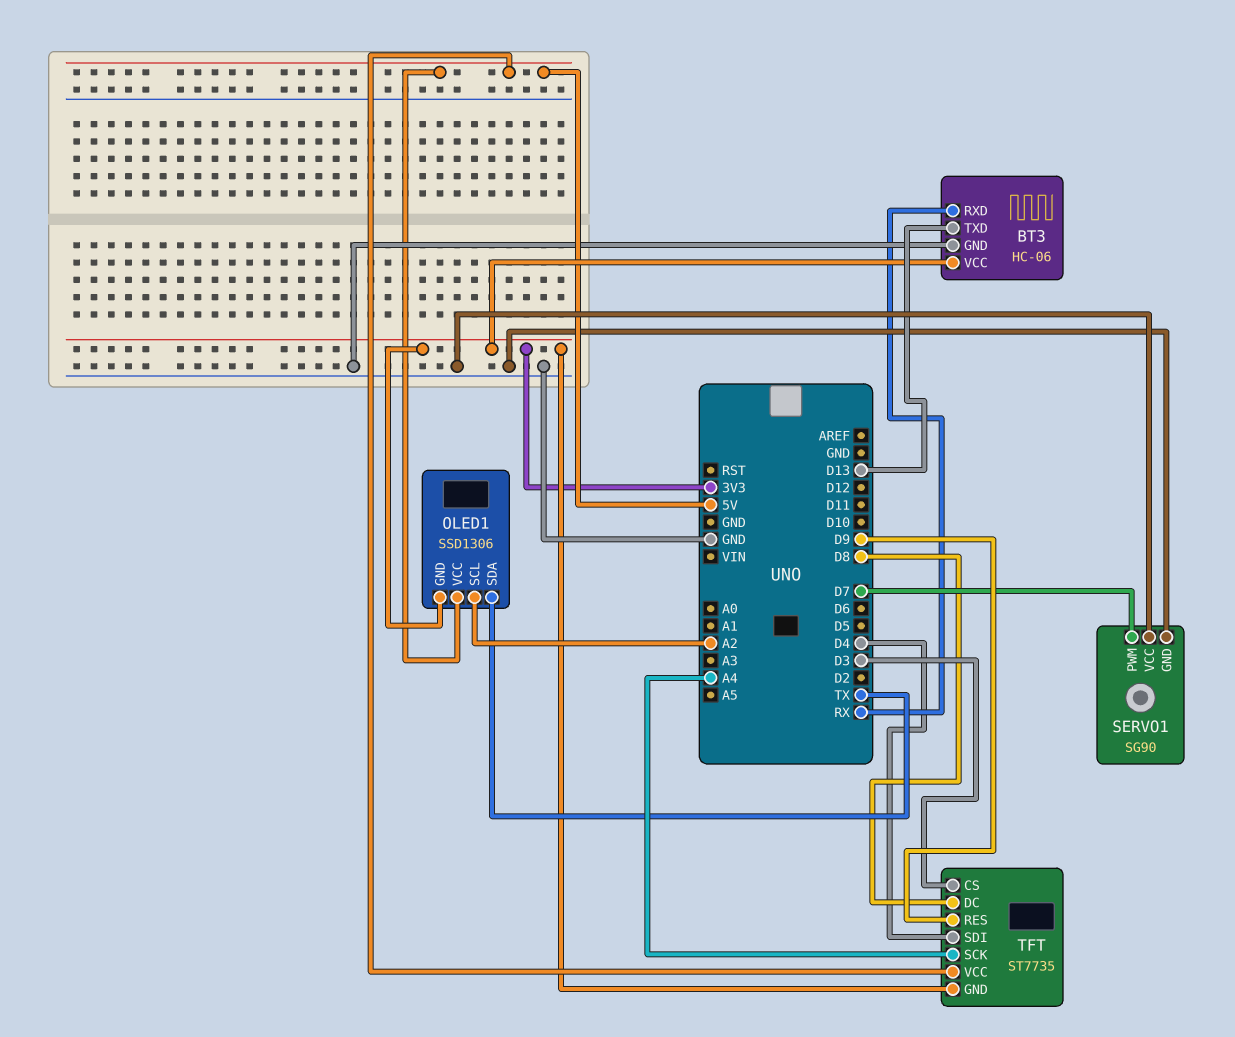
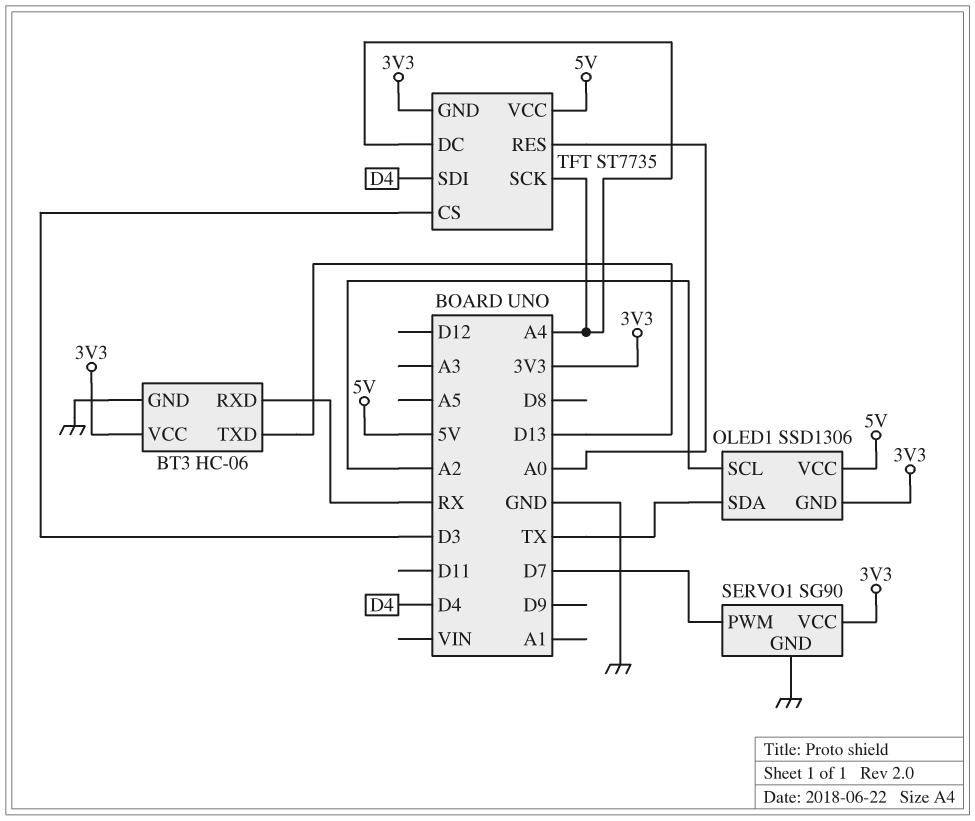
SERVO1 pin VCC: GND -> 3V3
TFT pin DC: D8 -> A4
TFT pin RES: D9 -> A0

